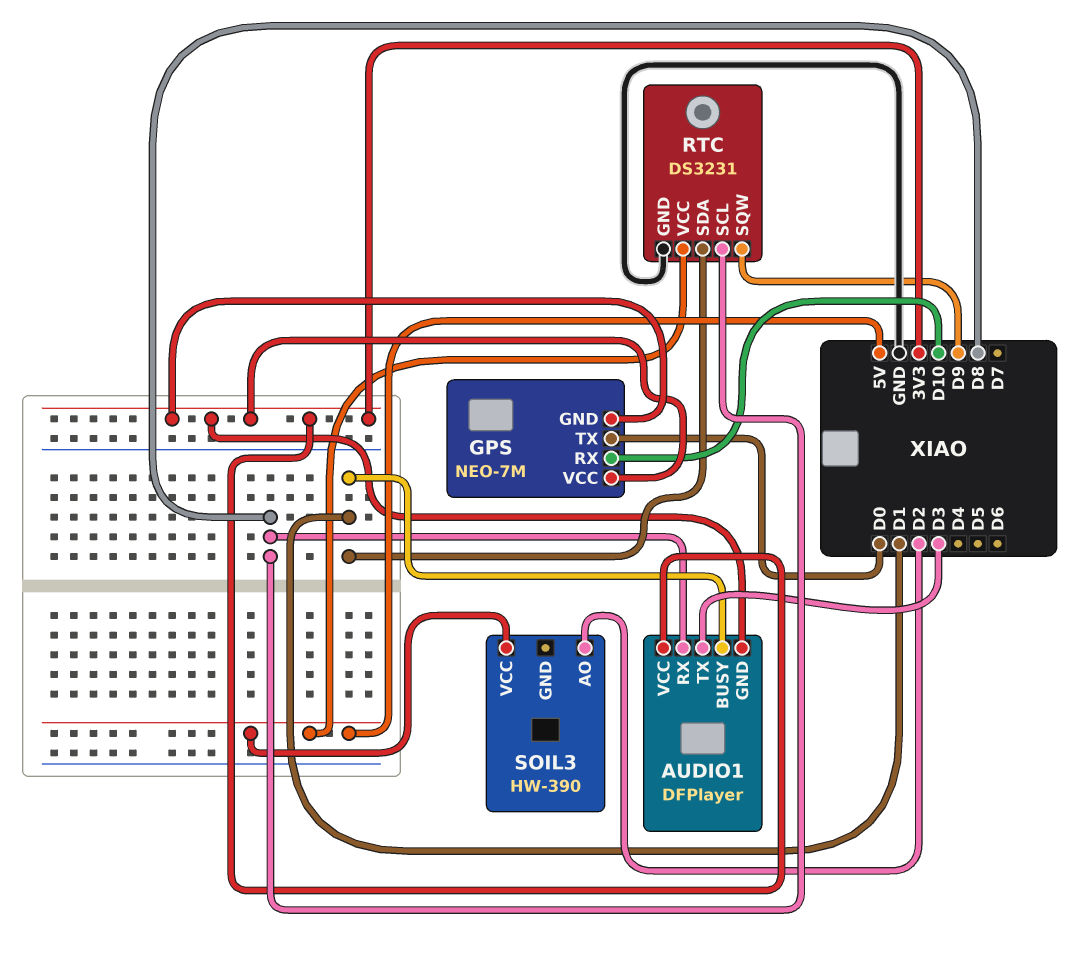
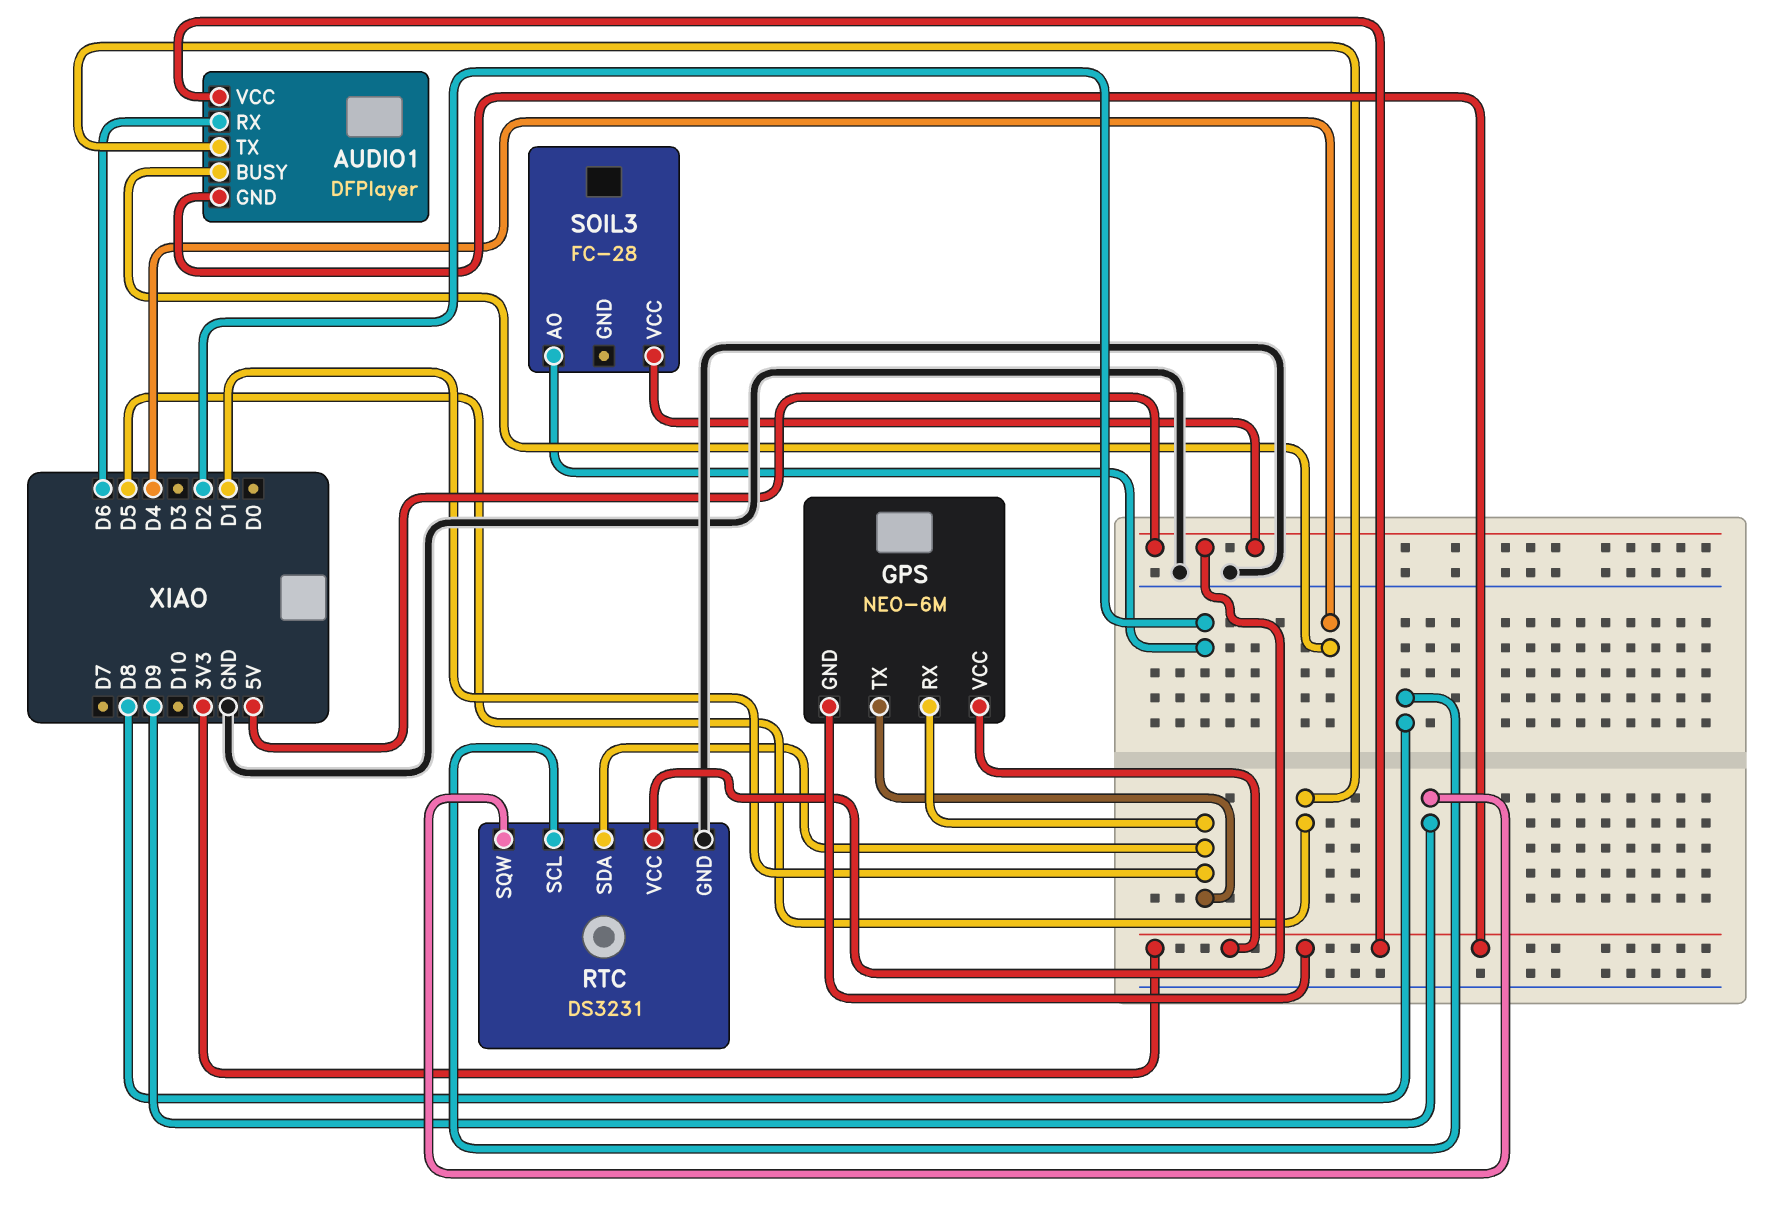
AUDIO1 pin BUSY: D1 -> D4
AUDIO1 pin RX: D8 -> D6
AUDIO1 pin TX: D3 -> D5
GPS: NEO-7M -> NEO-6M
GPS pin RX: D10 -> D1
GPS pin TX: D0 -> D1
SOIL3: HW-390 -> FC-28

